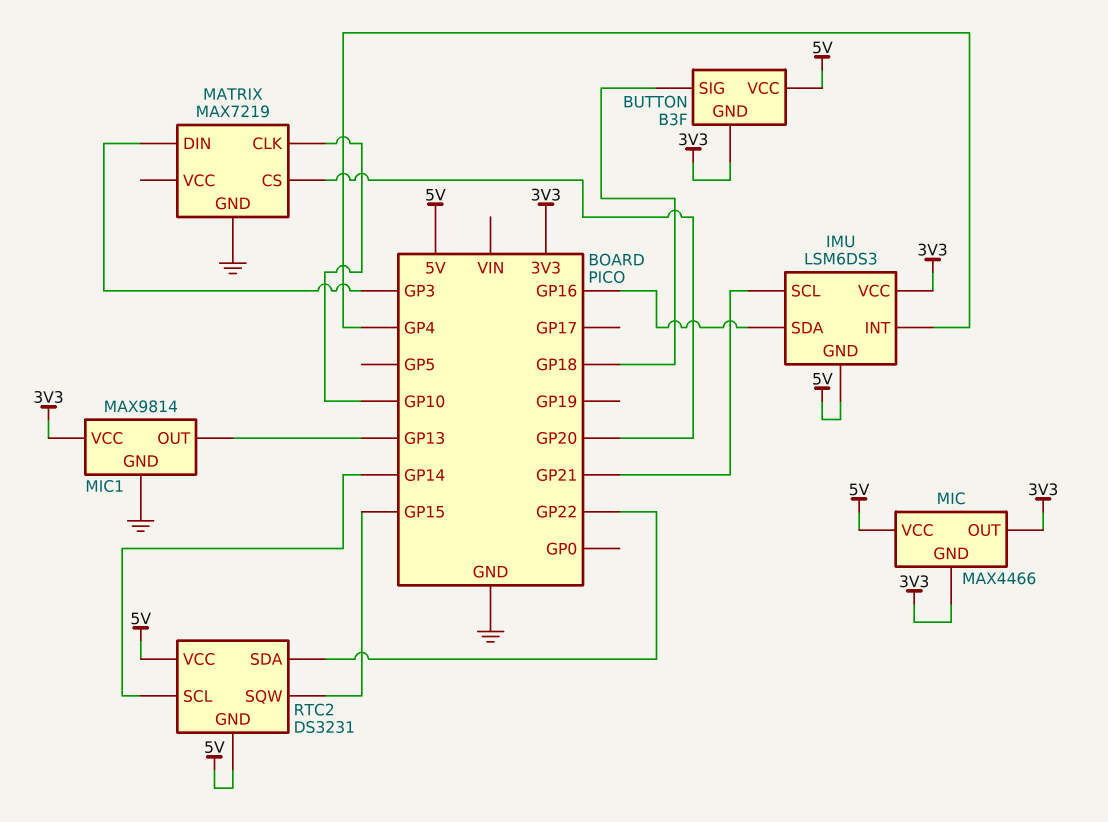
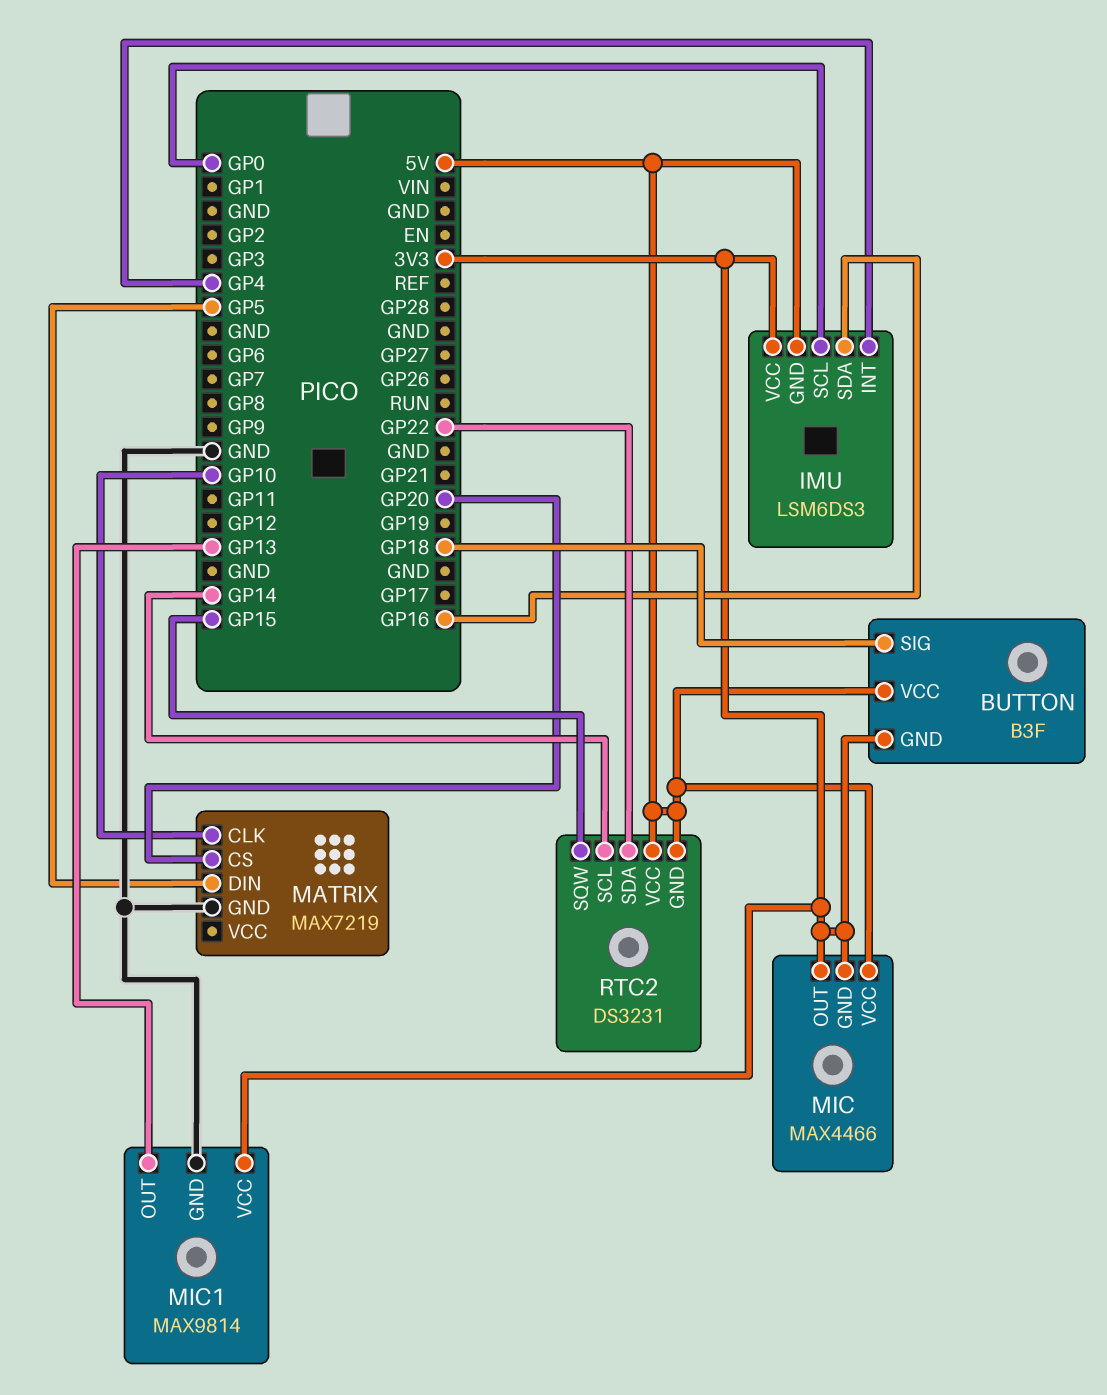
IMU pin SCL: GP21 -> GP0
MATRIX pin DIN: GP3 -> GP5

